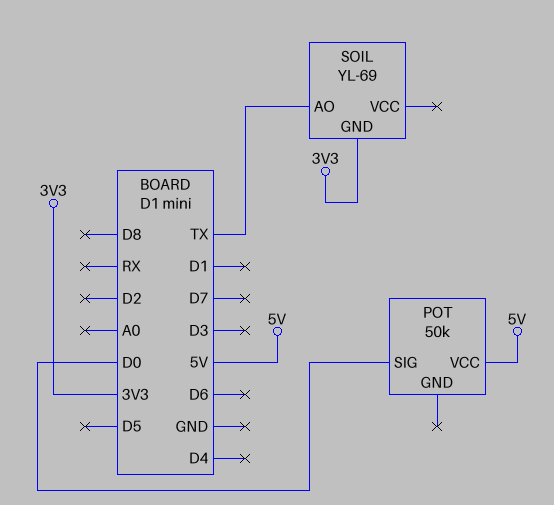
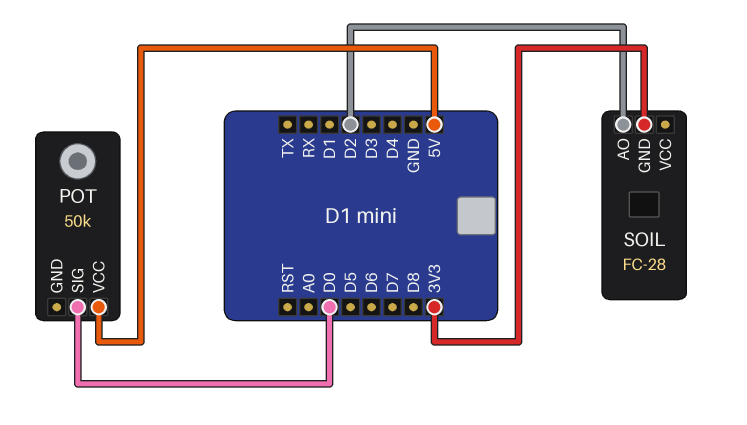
SOIL: YL-69 -> FC-28
SOIL pin AO: TX -> D2

